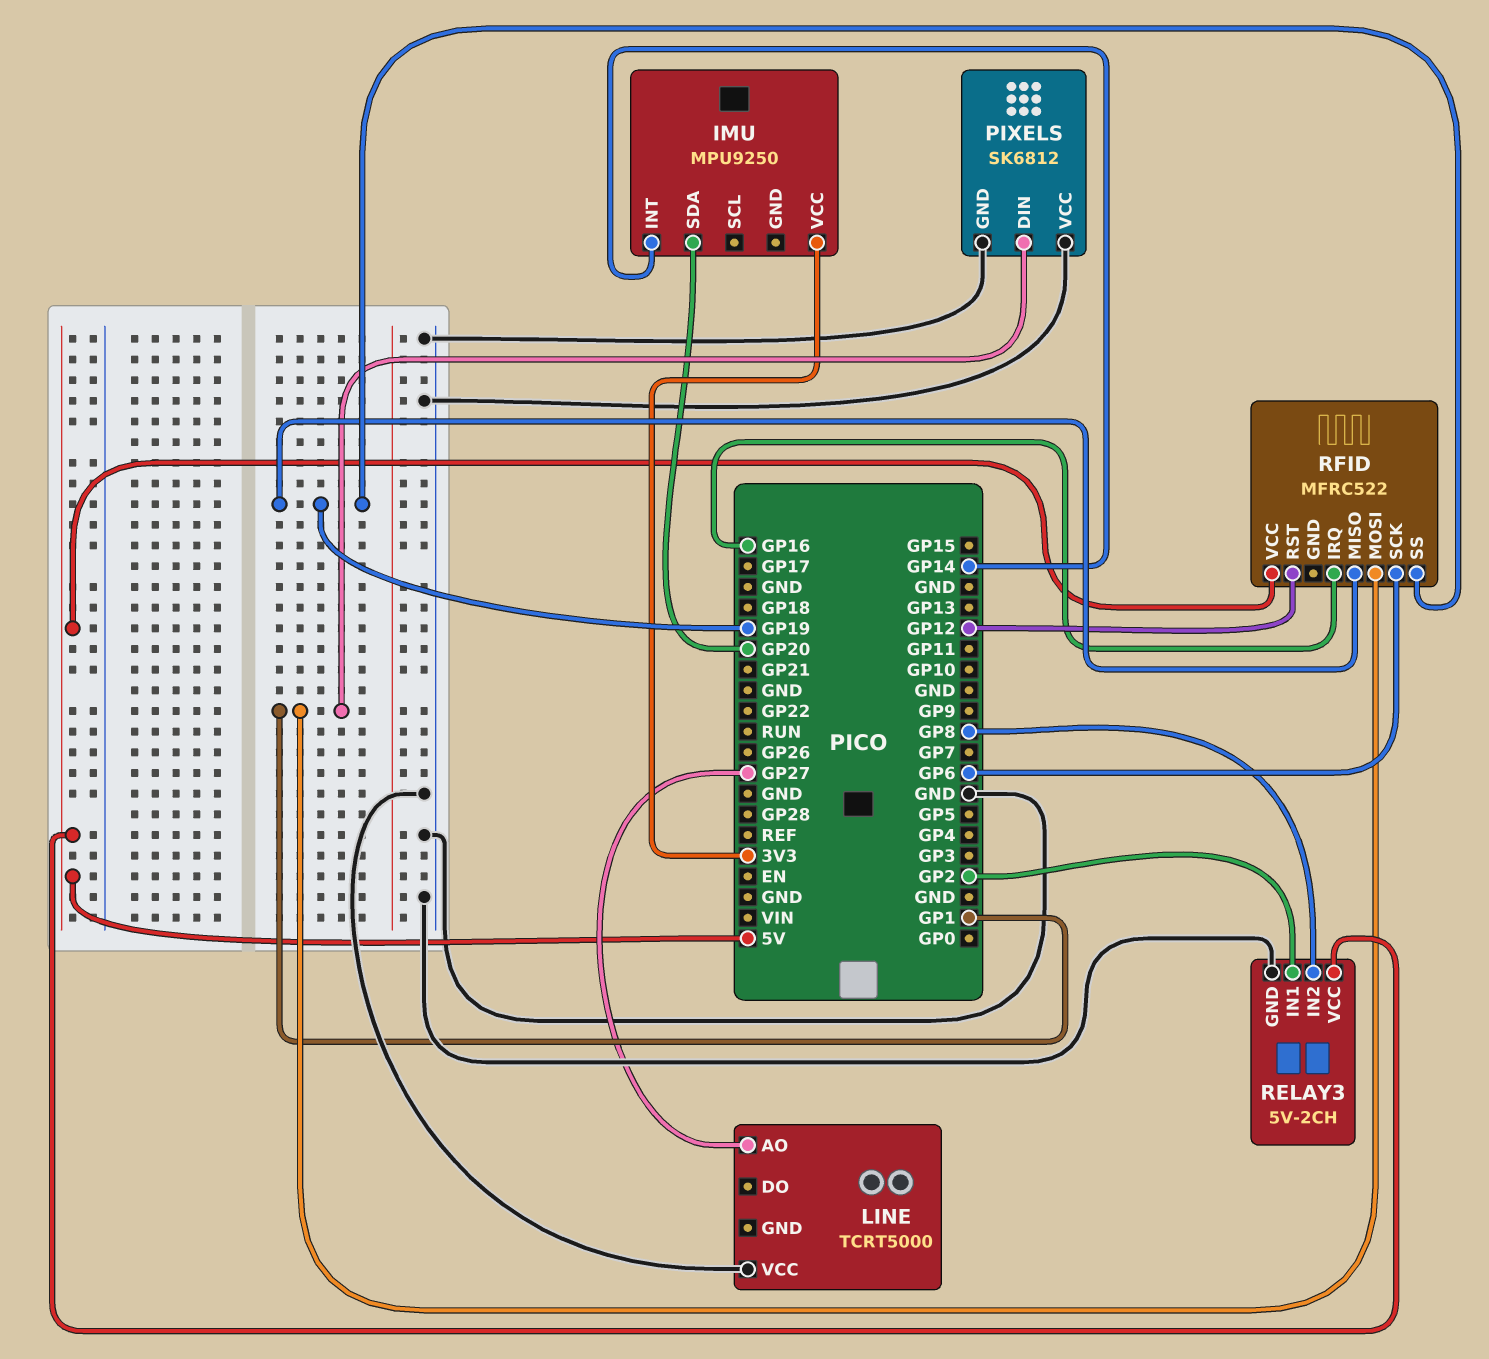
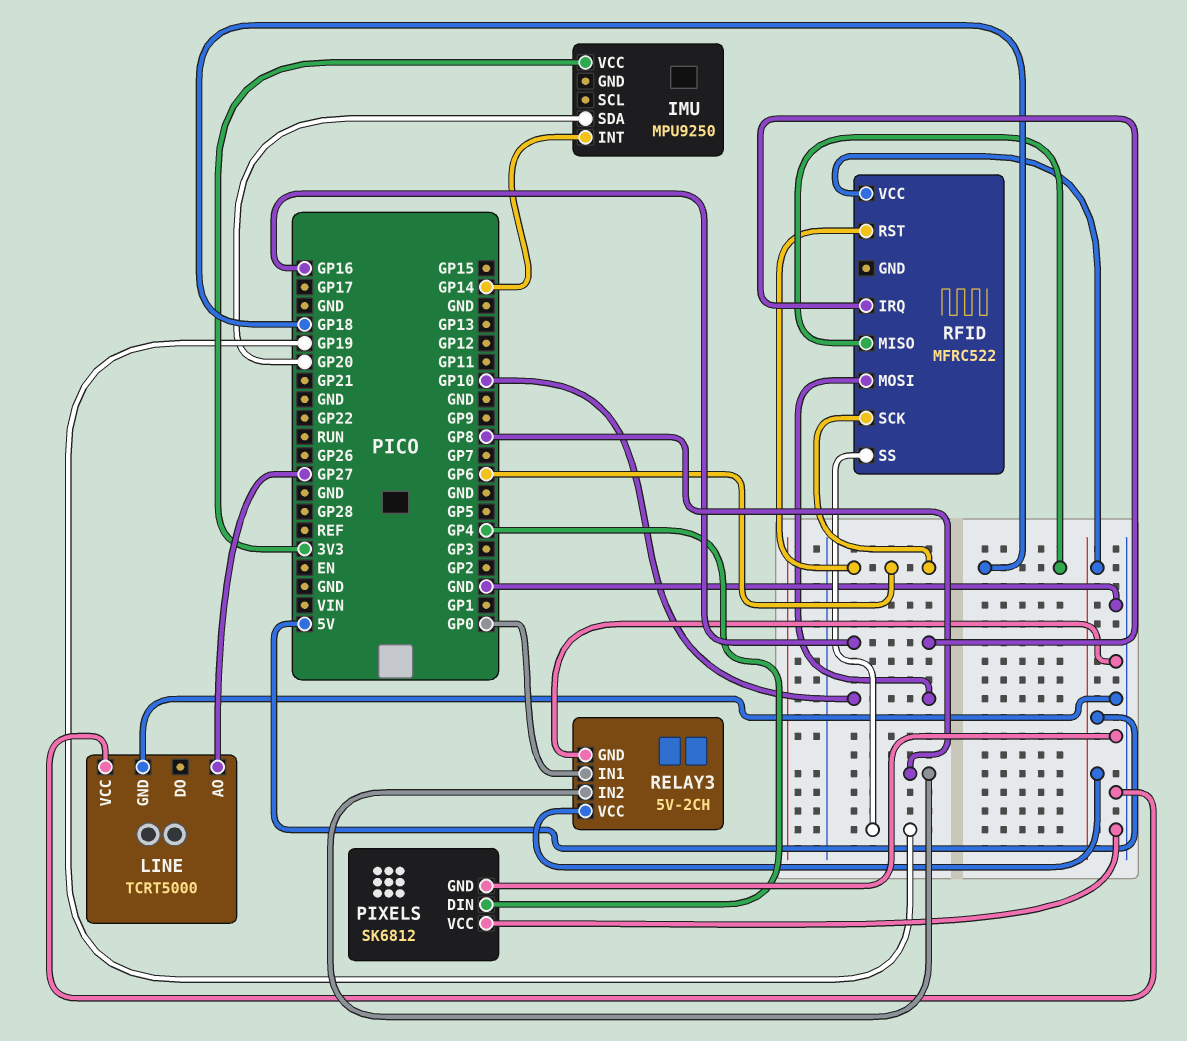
LINE pin GND: none -> GND
PIXELS pin DIN: GP1 -> GP4
RELAY3 pin IN1: GP2 -> GP0
RFID pin MISO: GP19 -> GP18
RFID pin MOSI: GP1 -> GP10
RFID pin RST: GP12 -> GP6

